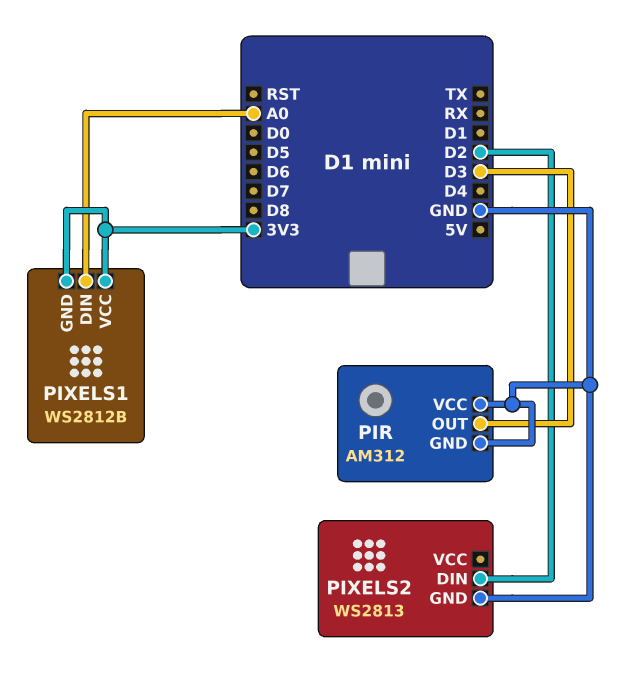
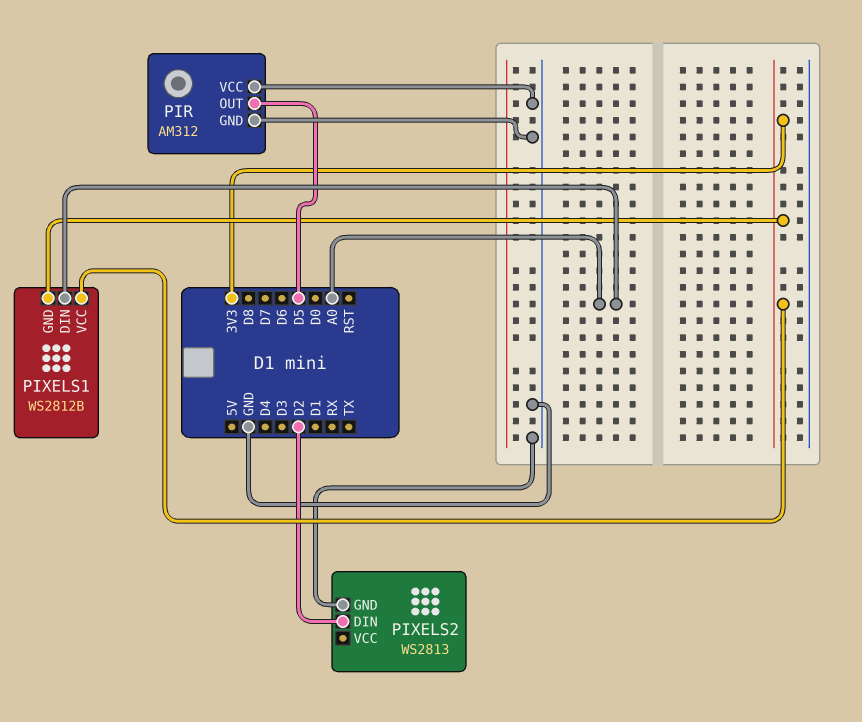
PIR pin OUT: D3 -> D5

